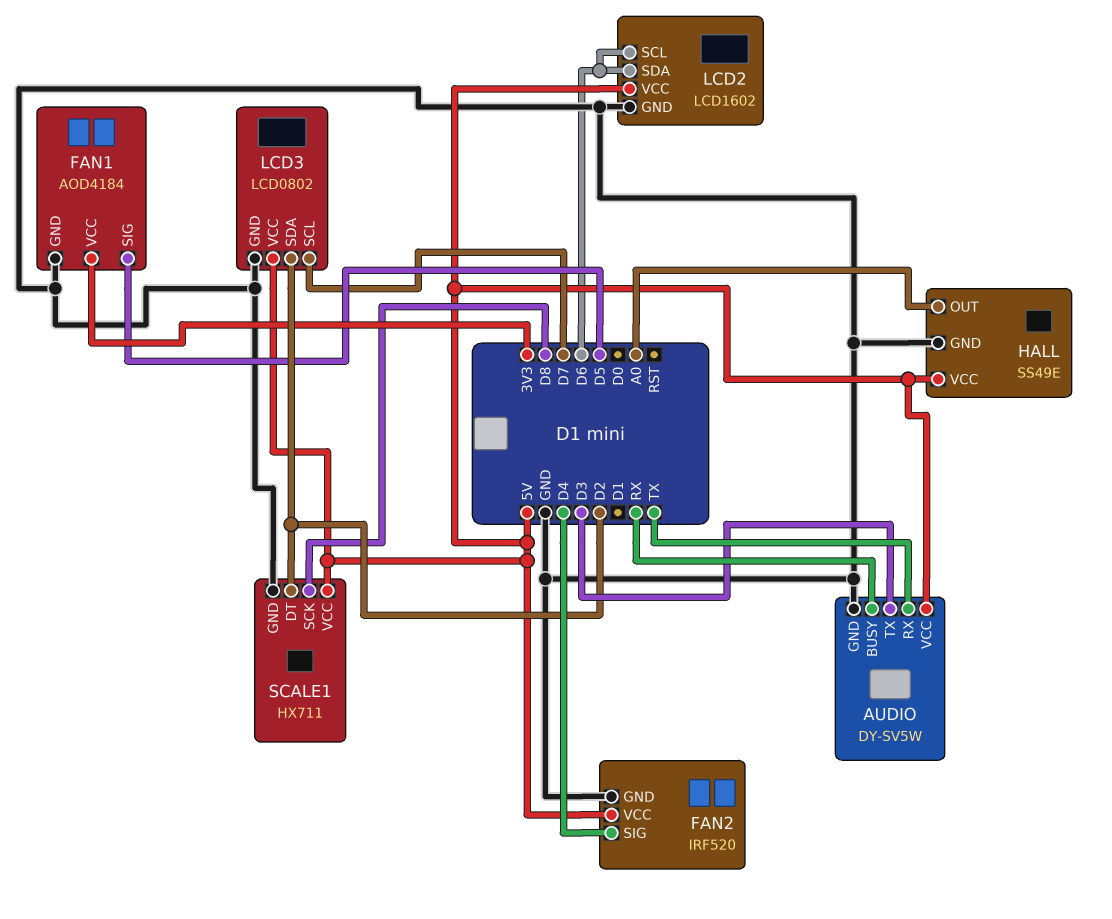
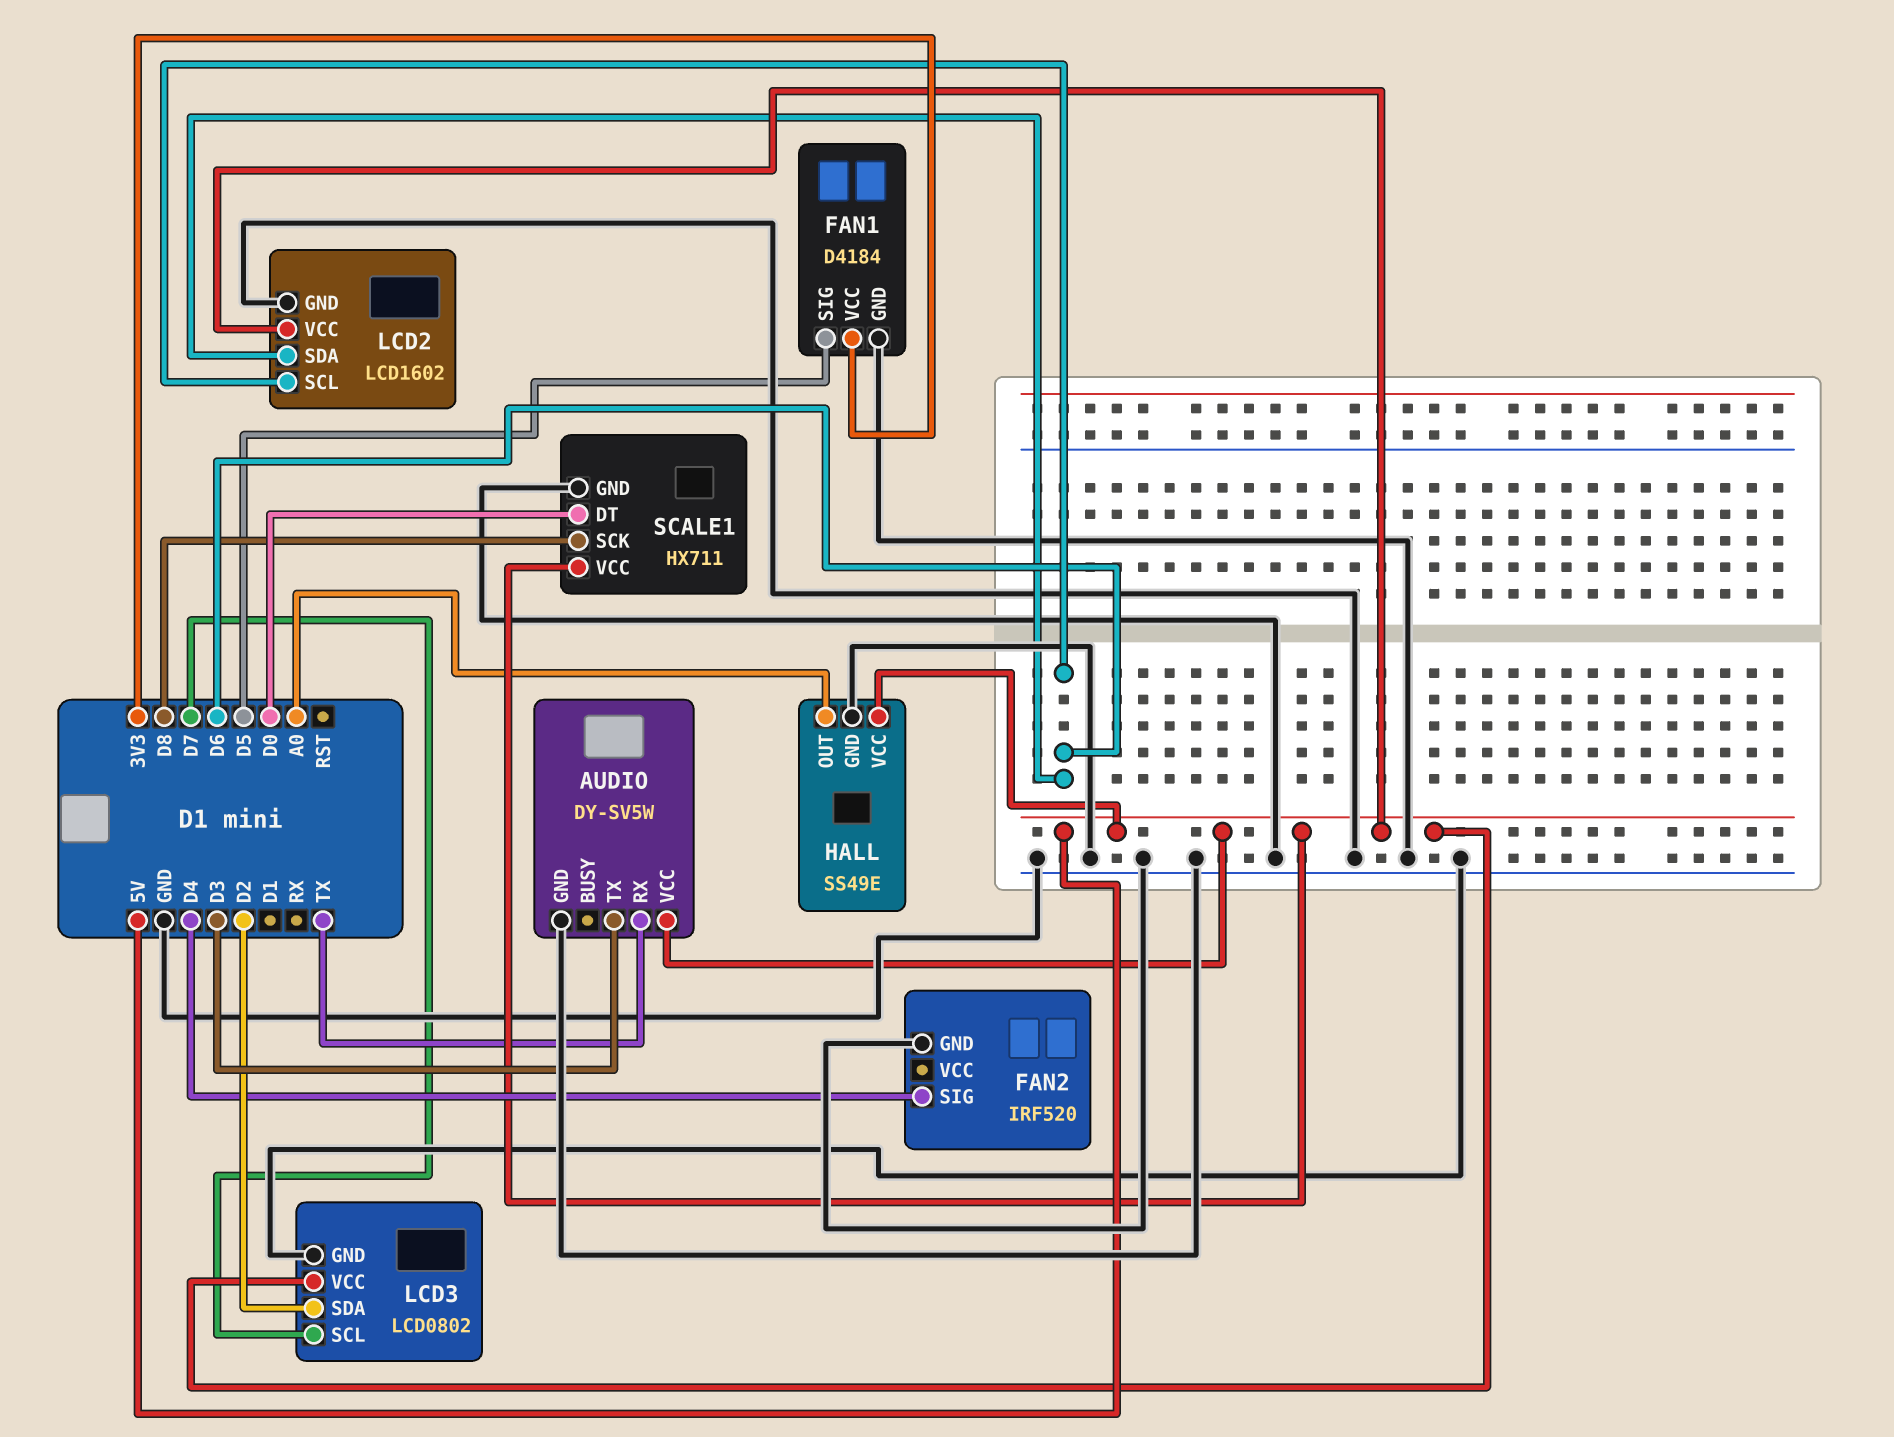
AUDIO pin BUSY: RX -> none
FAN1: AOD4184 -> D4184
FAN2 pin VCC: 5V -> none
SCALE1 pin DT: D2 -> D0

